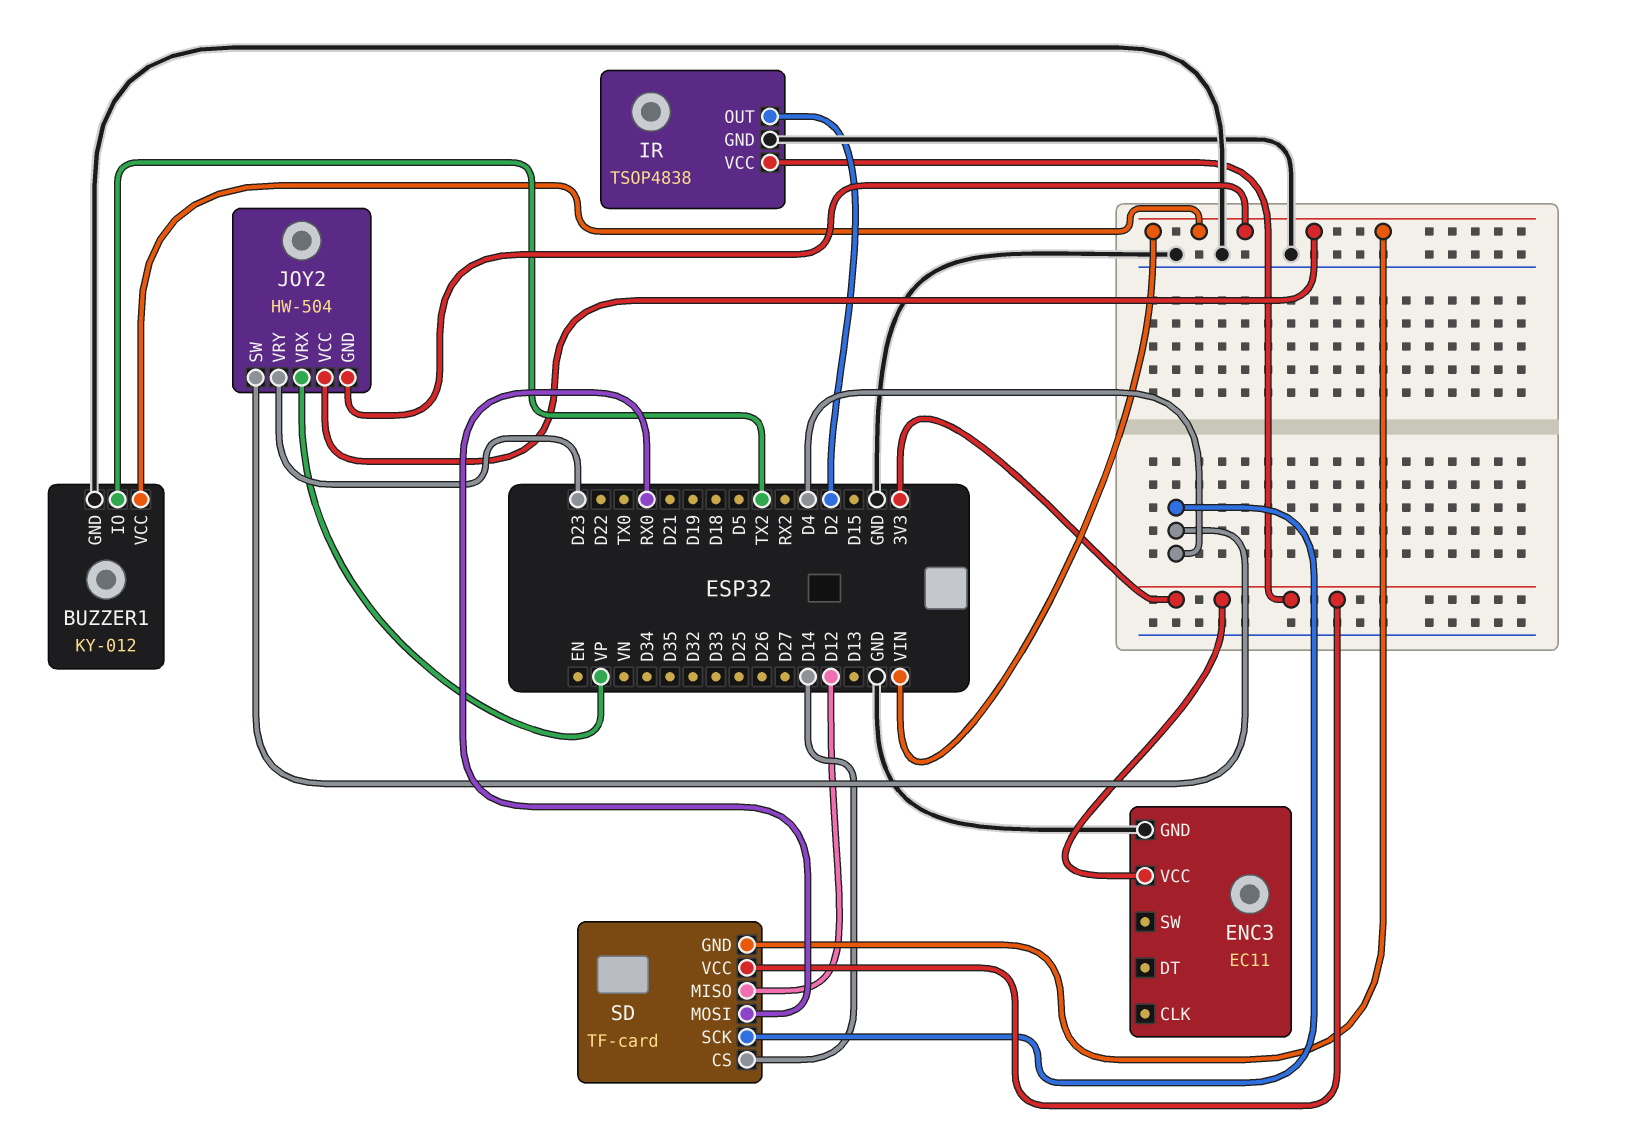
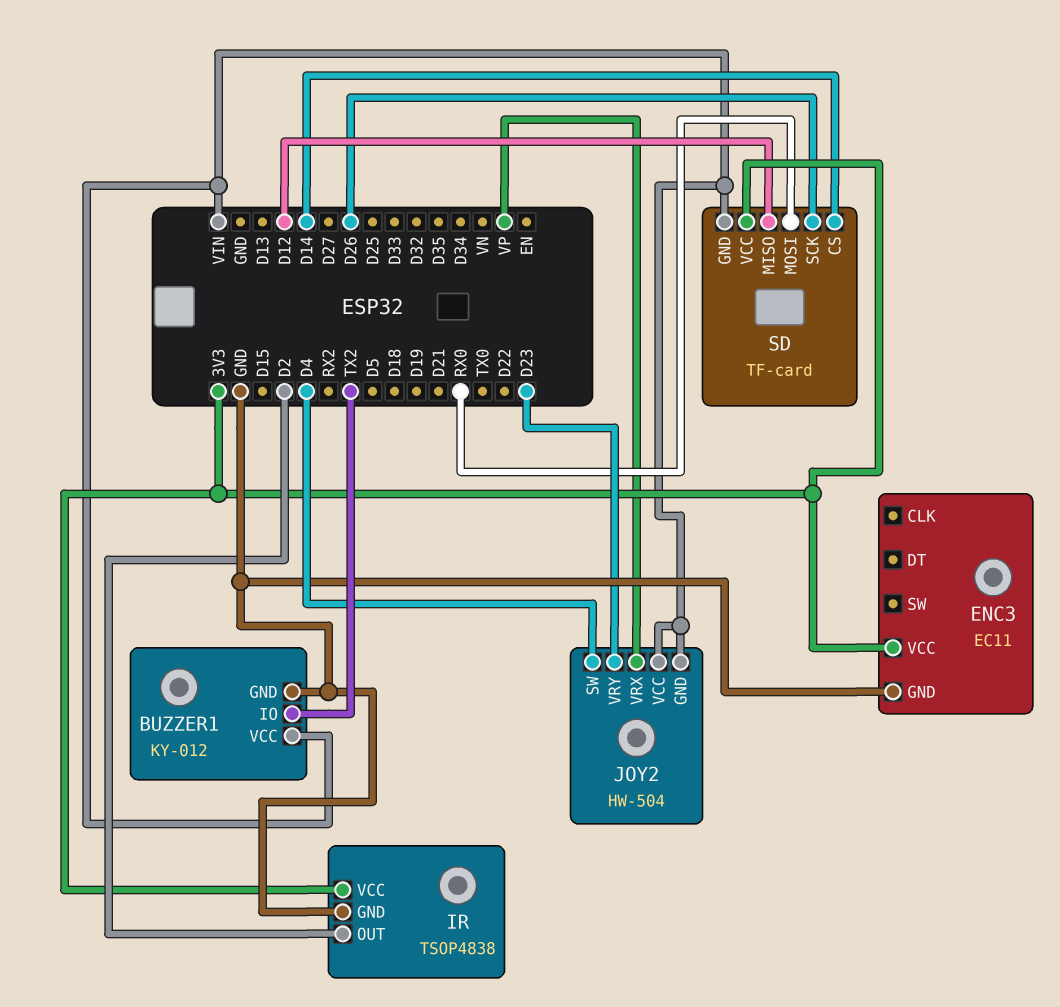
SD pin SCK: D4 -> D26

